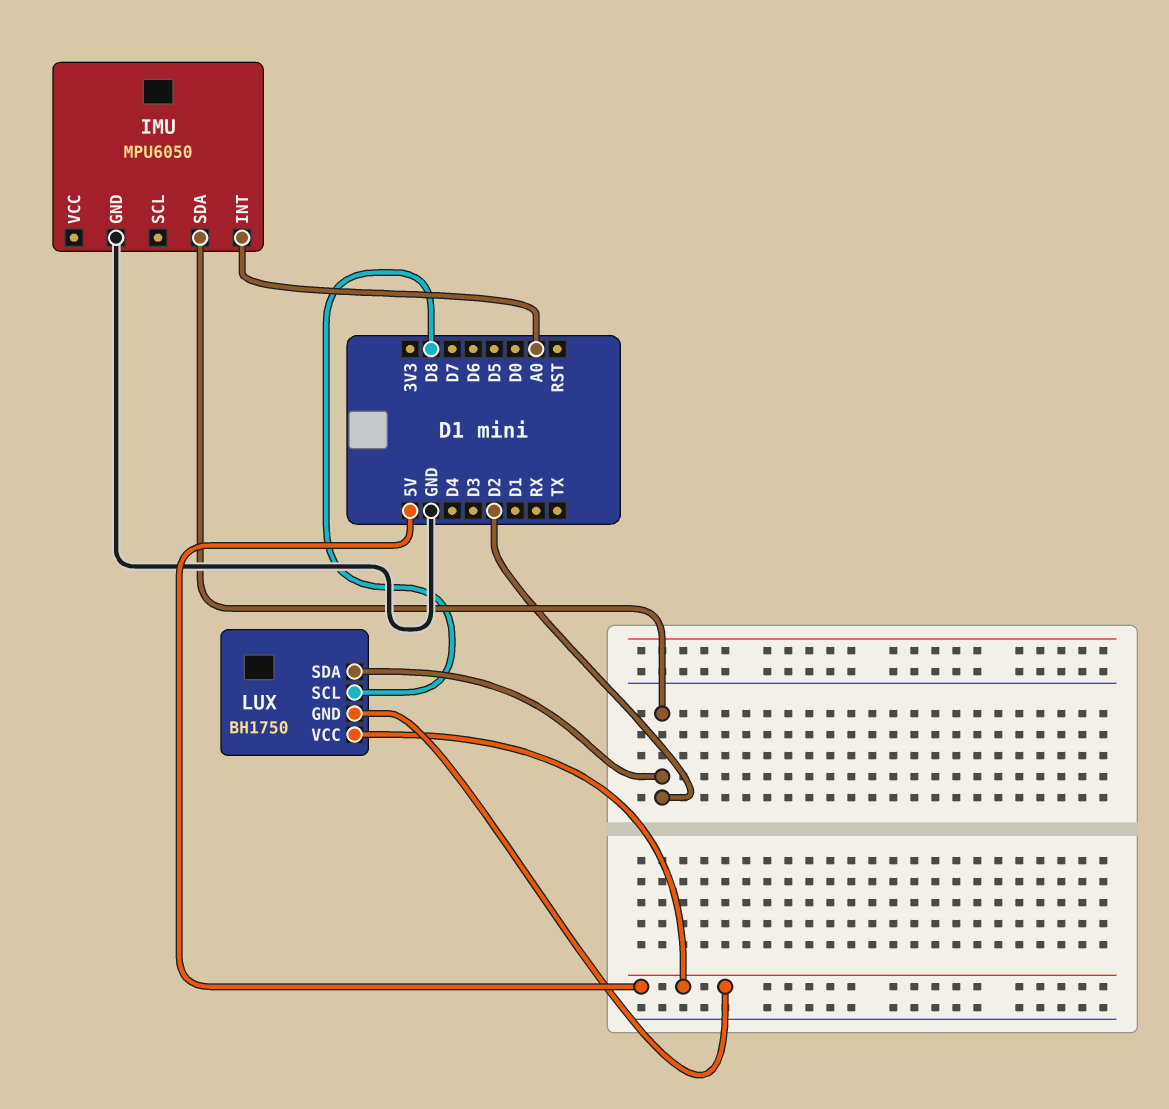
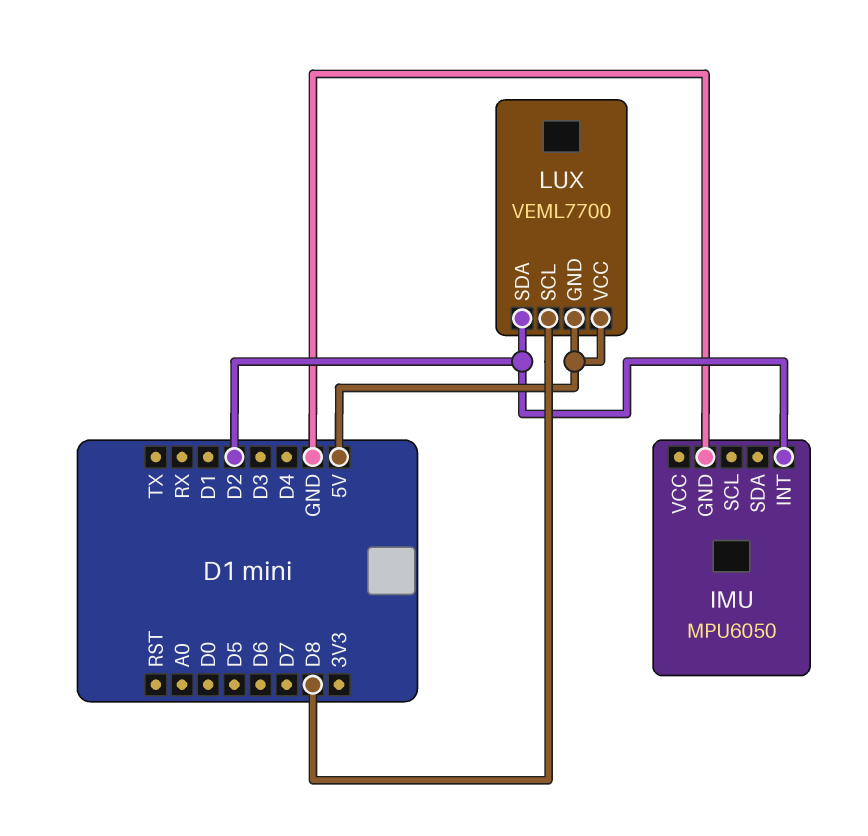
IMU pin INT: A0 -> D2
IMU pin SDA: D2 -> none
LUX: BH1750 -> VEML7700

